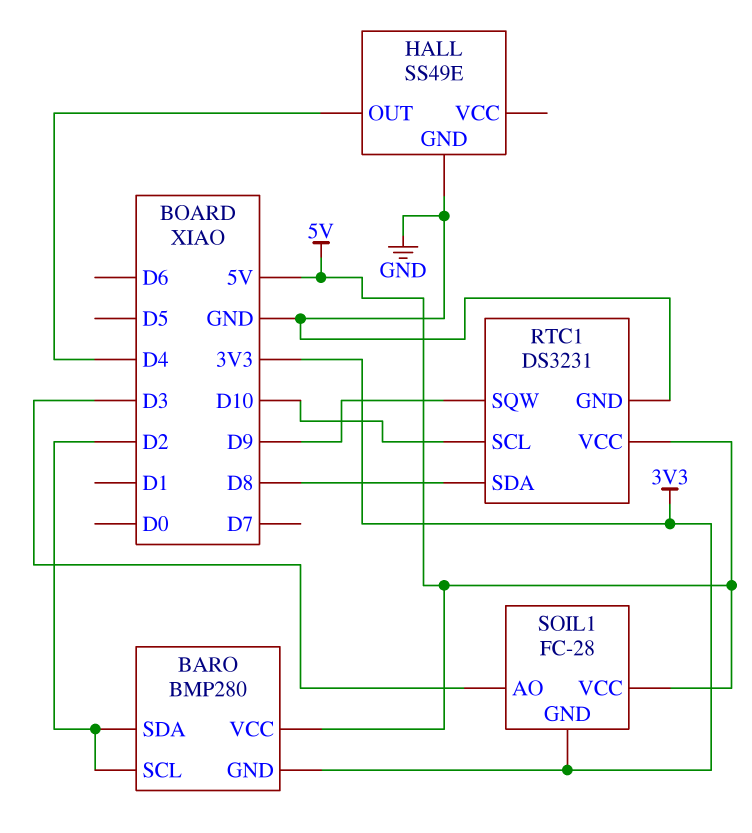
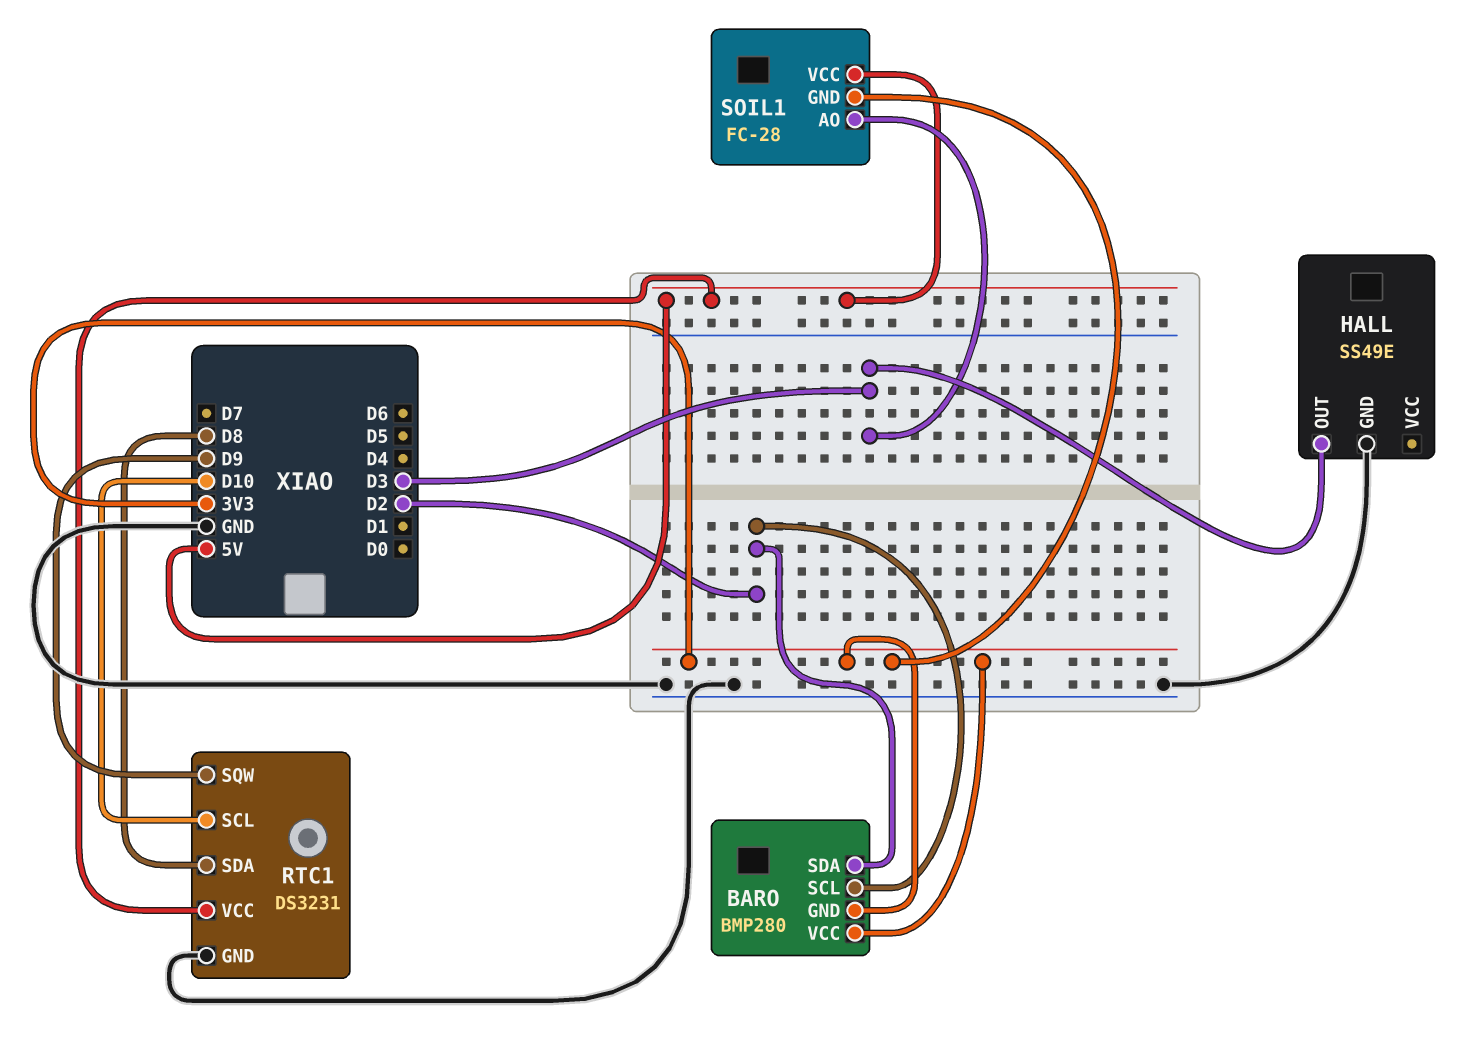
BARO pin VCC: 5V -> 3V3
HALL pin OUT: D4 -> D3

